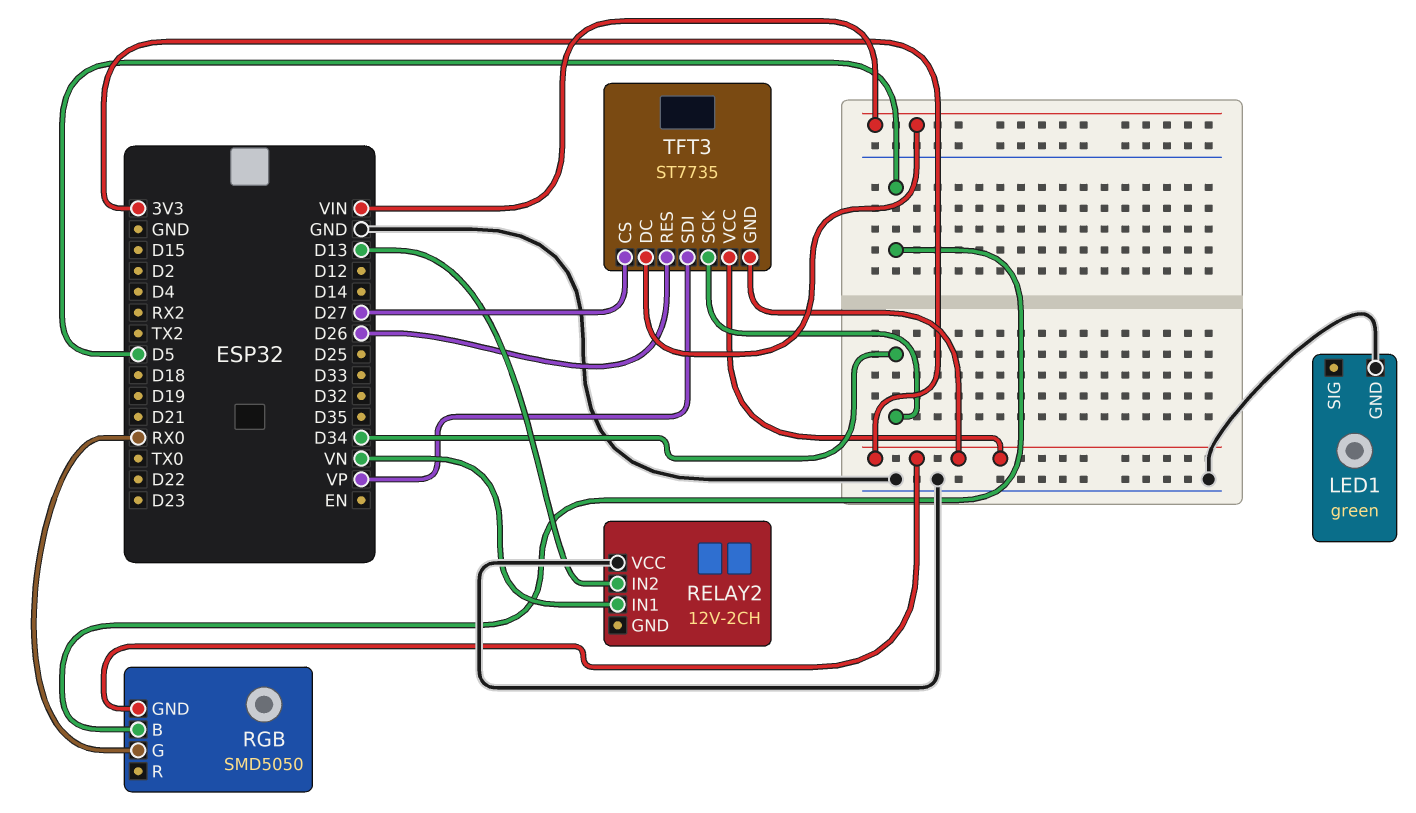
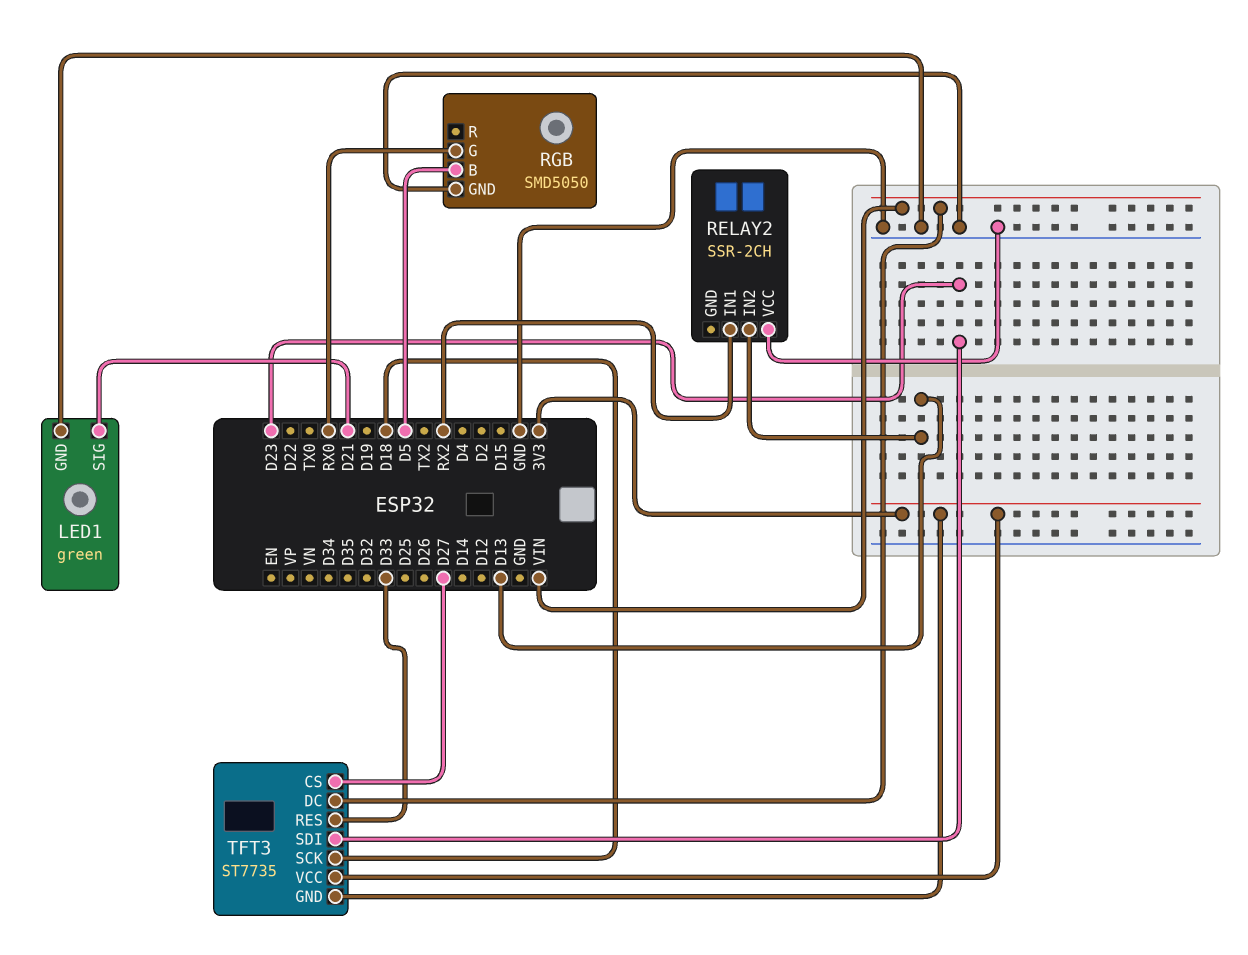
LED1 pin SIG: none -> D21
RELAY2: 12V-2CH -> SSR-2CH
RELAY2 pin IN1: VN -> RX2
RGB pin GND: 3V3 -> GND
TFT3 pin RES: D26 -> D33
TFT3 pin SCK: D34 -> D18
TFT3 pin SDI: VP -> D23

